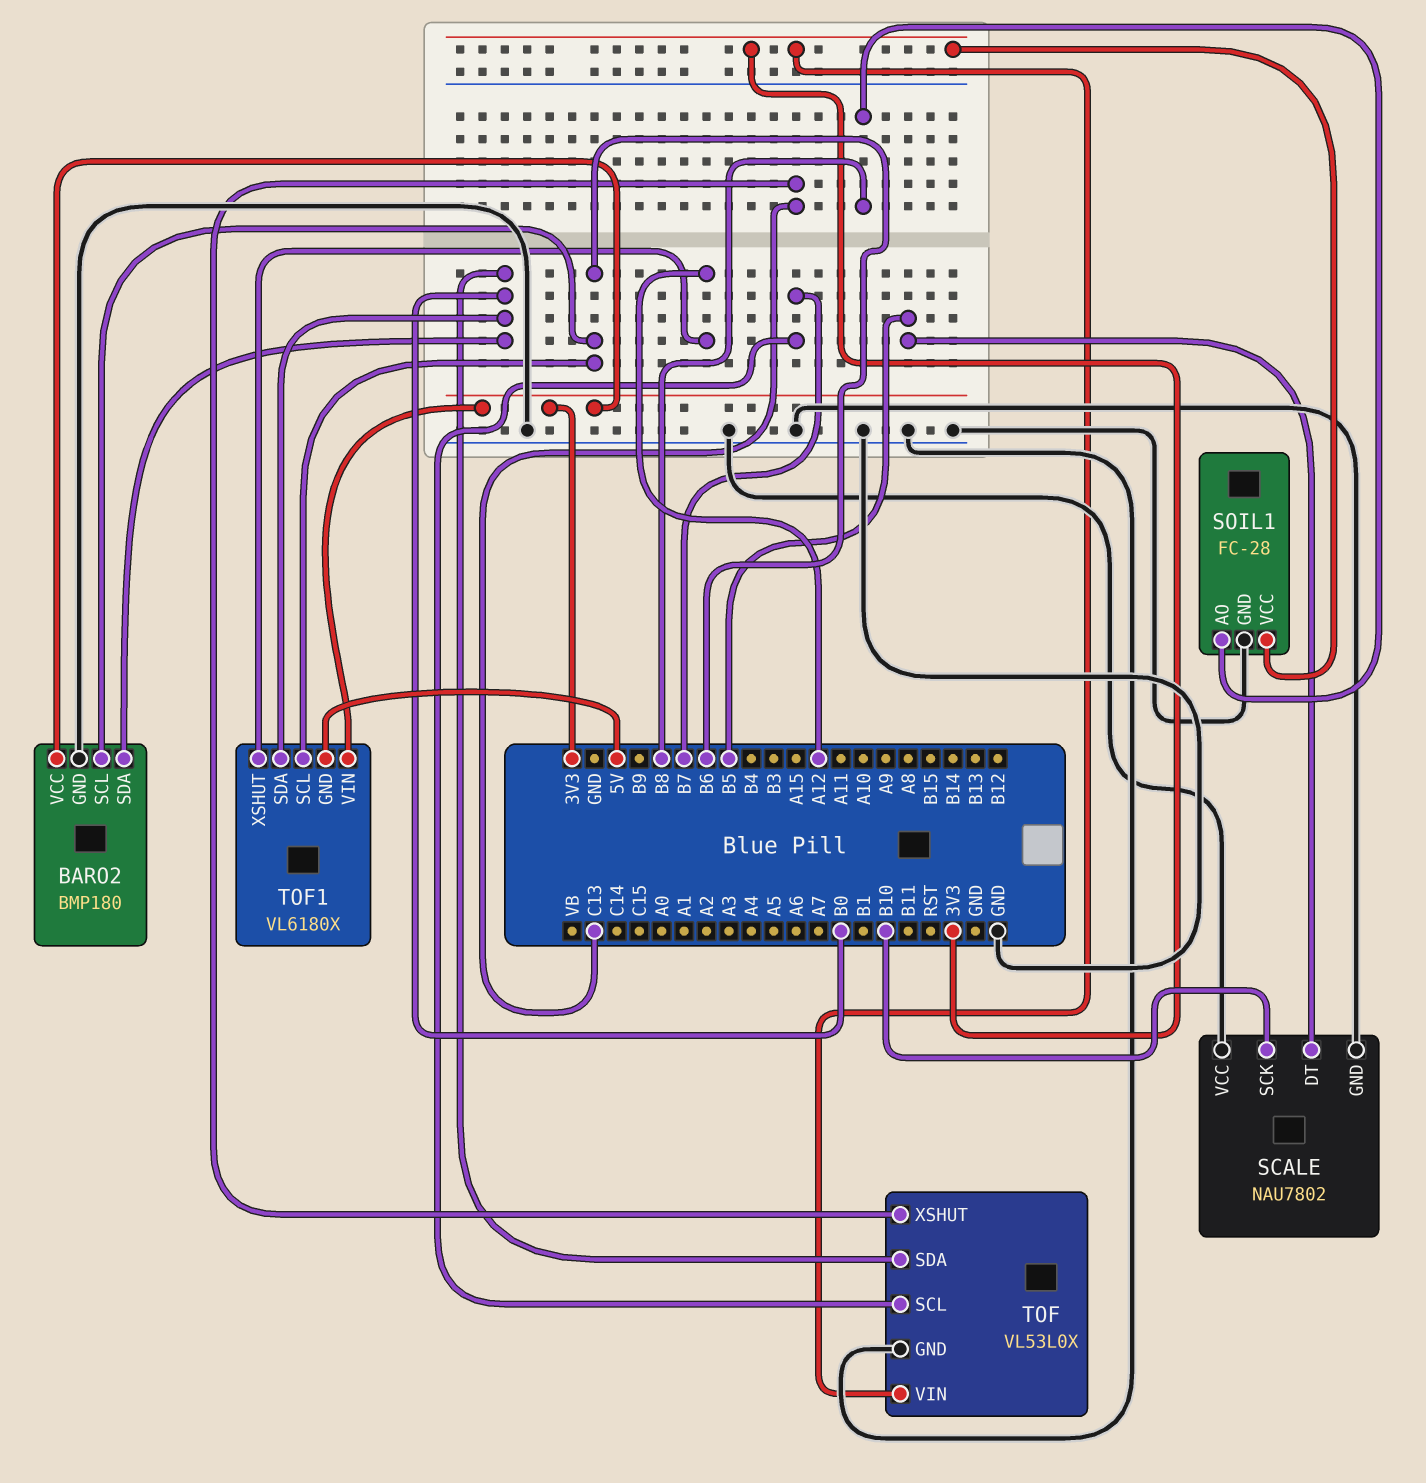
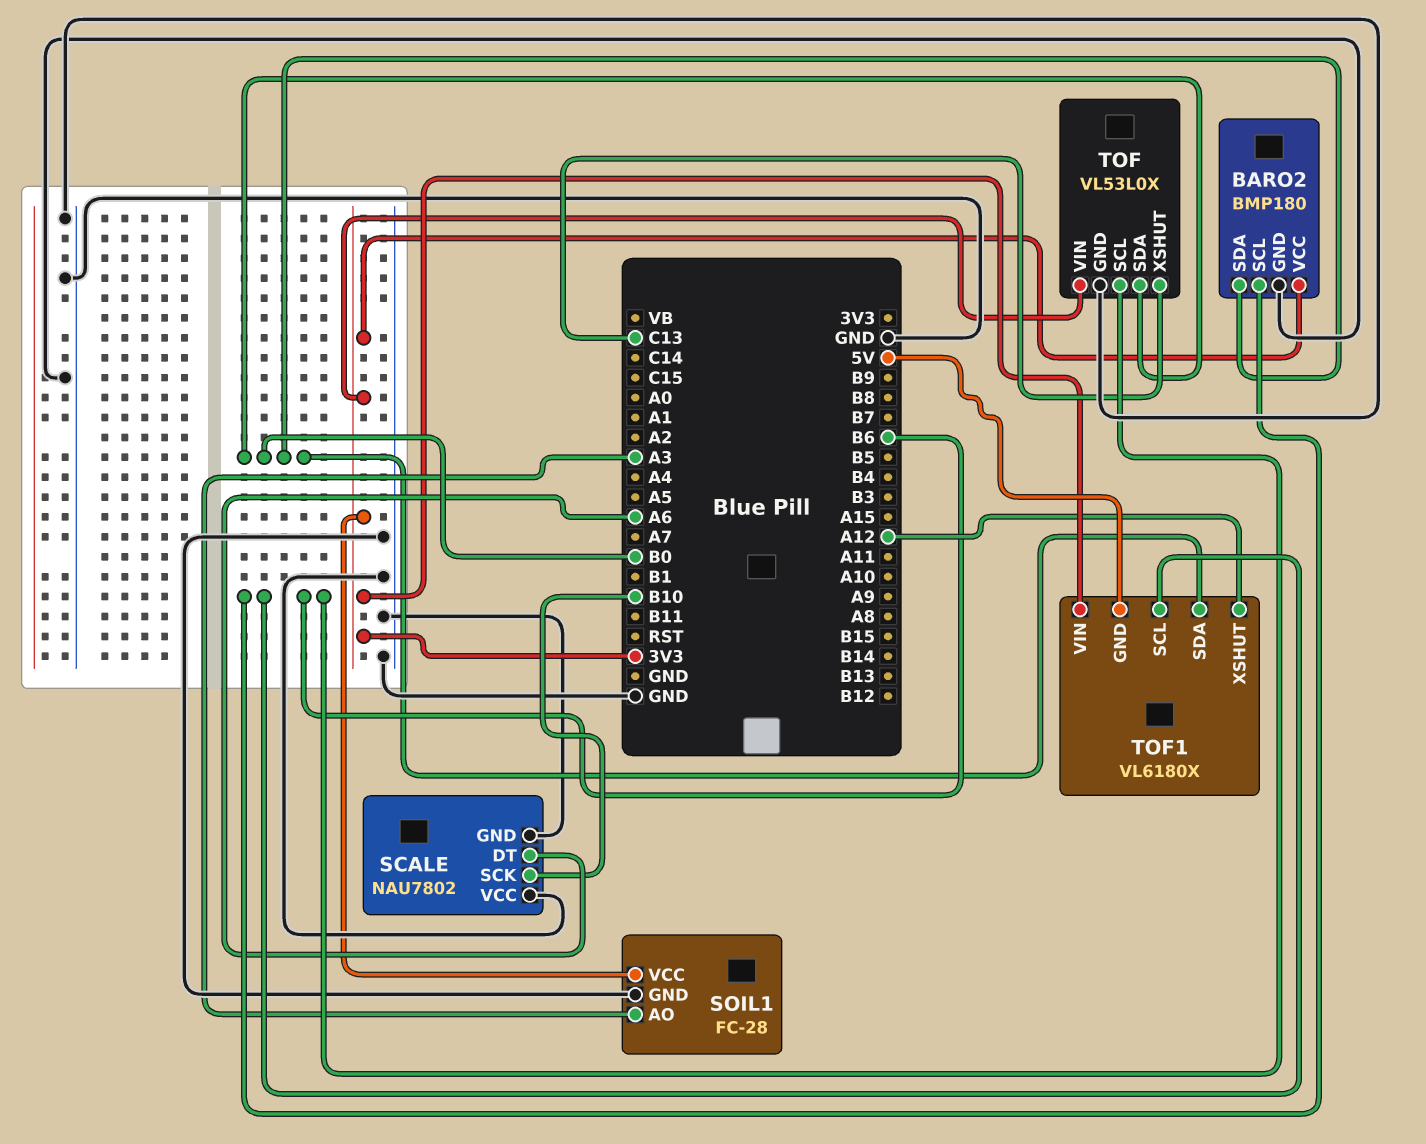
SCALE pin DT: B5 -> A6
SOIL1 pin AO: B8 -> A3
TOF pin SCL: B7 -> B6

